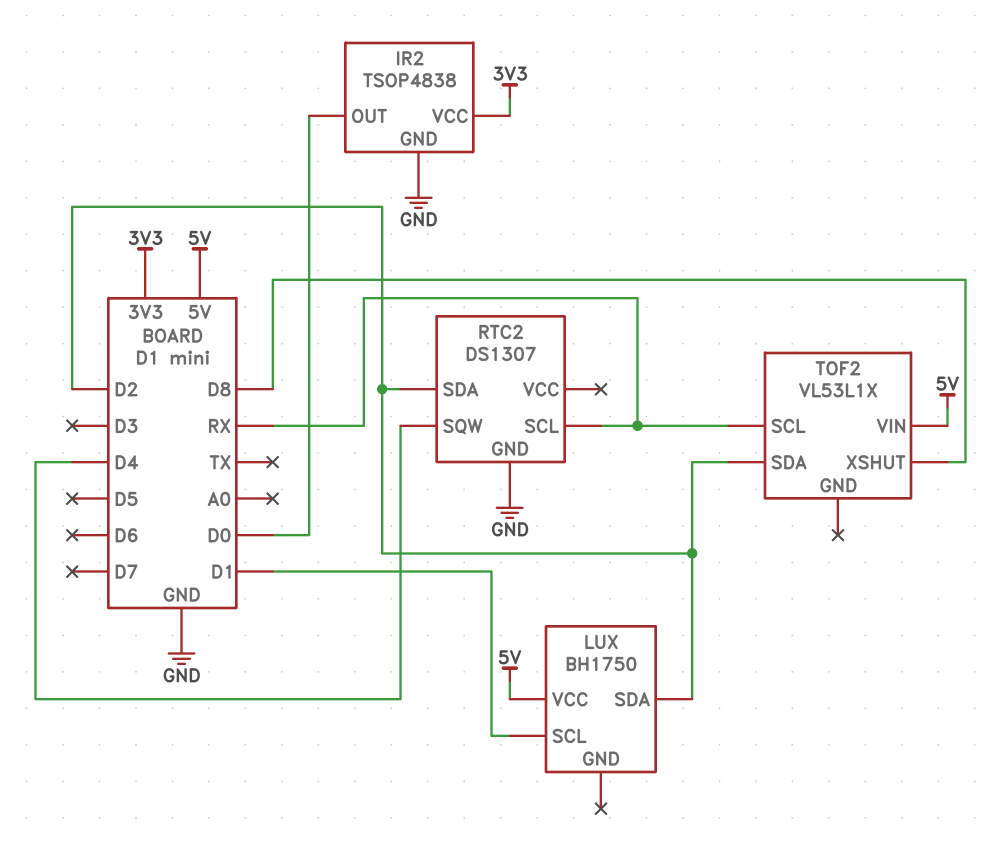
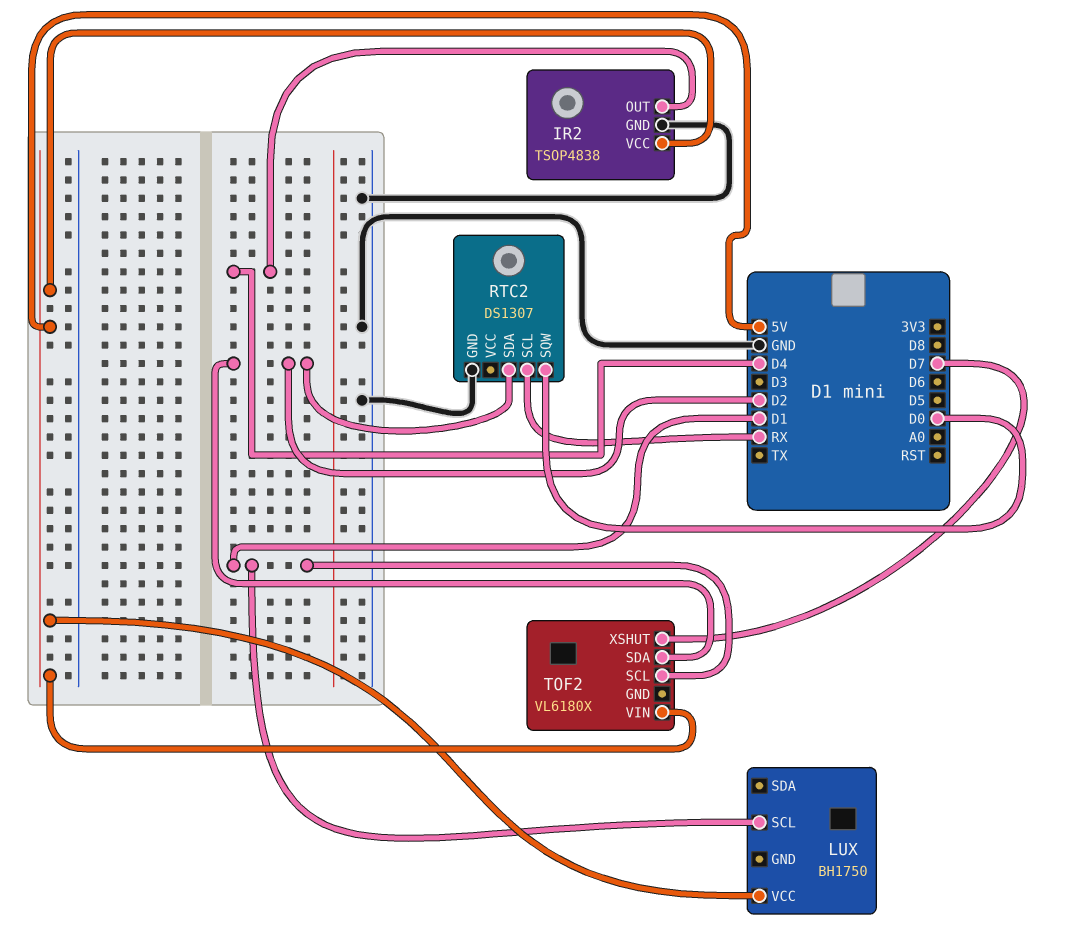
IR2 pin OUT: D0 -> D4
IR2 pin VCC: 3V3 -> 5V
LUX pin SDA: D2 -> none
RTC2 pin SQW: D4 -> D0
TOF2: VL53L1X -> VL6180X
TOF2 pin SCL: RX -> D1
TOF2 pin XSHUT: D8 -> D7

